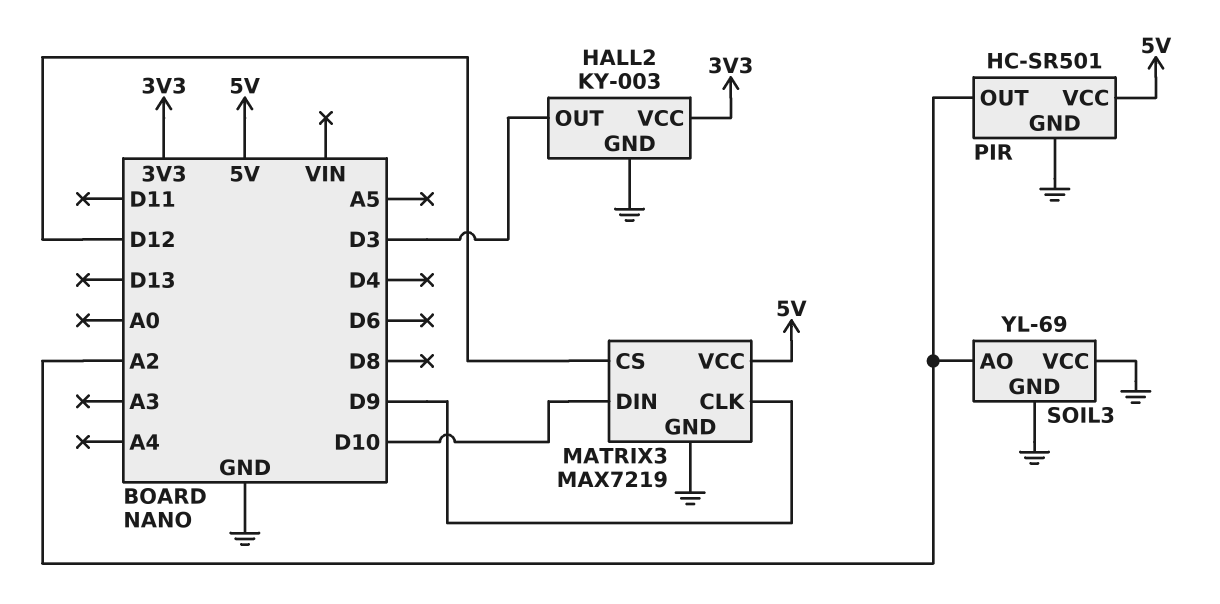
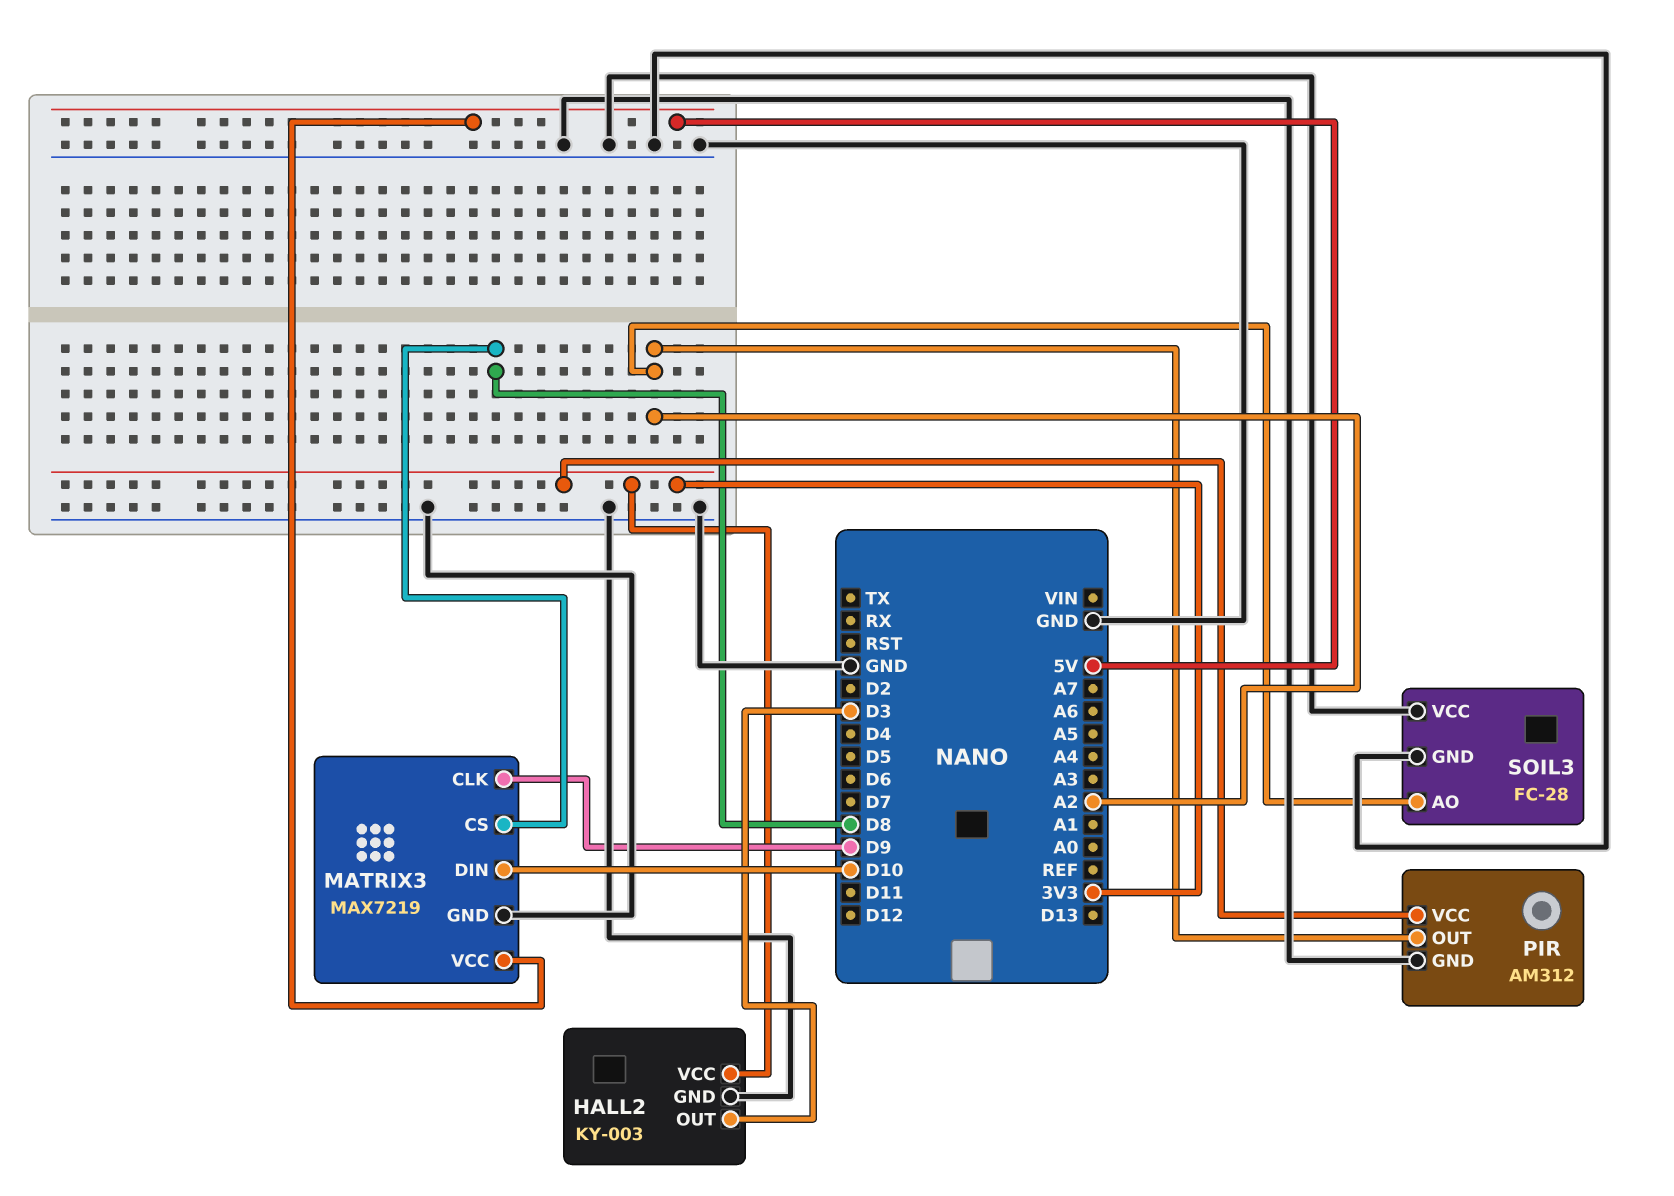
MATRIX3 pin CS: D12 -> D8
PIR: HC-SR501 -> AM312
PIR pin VCC: 5V -> 3V3
SOIL3: YL-69 -> FC-28

